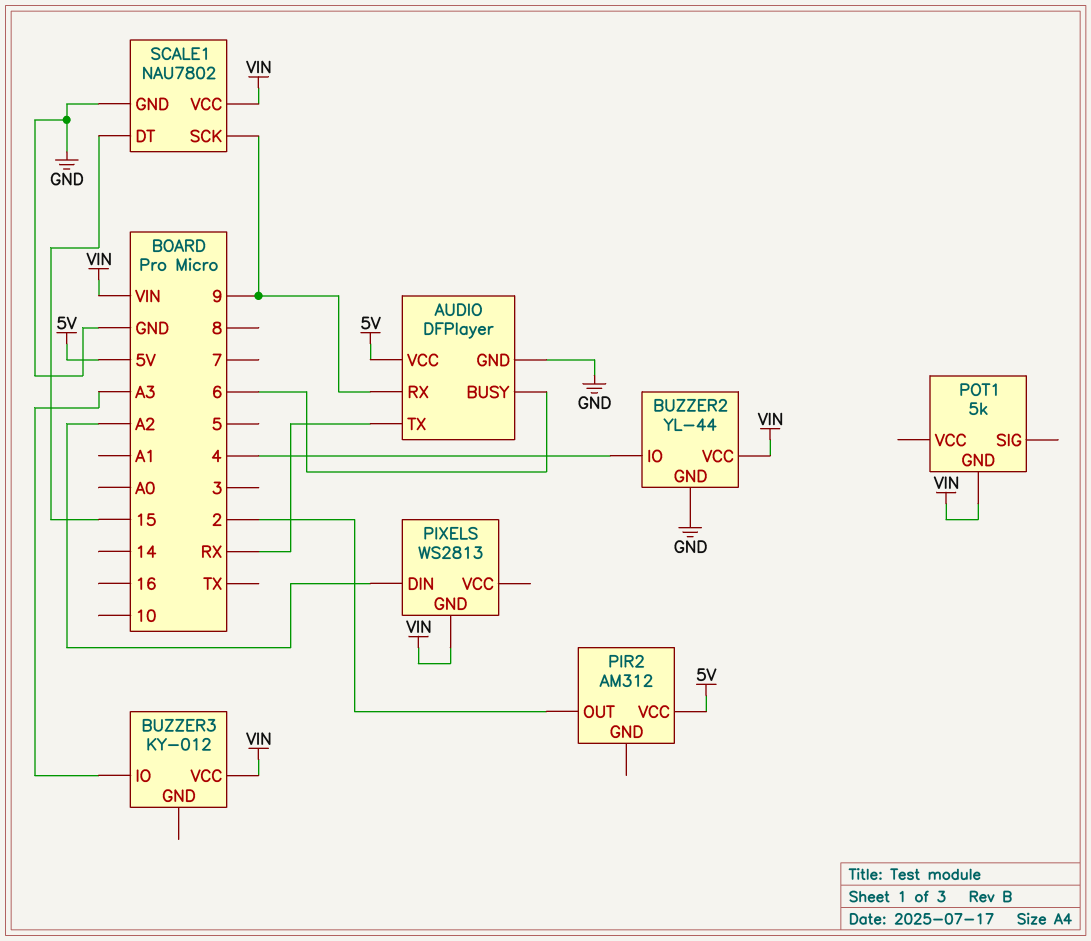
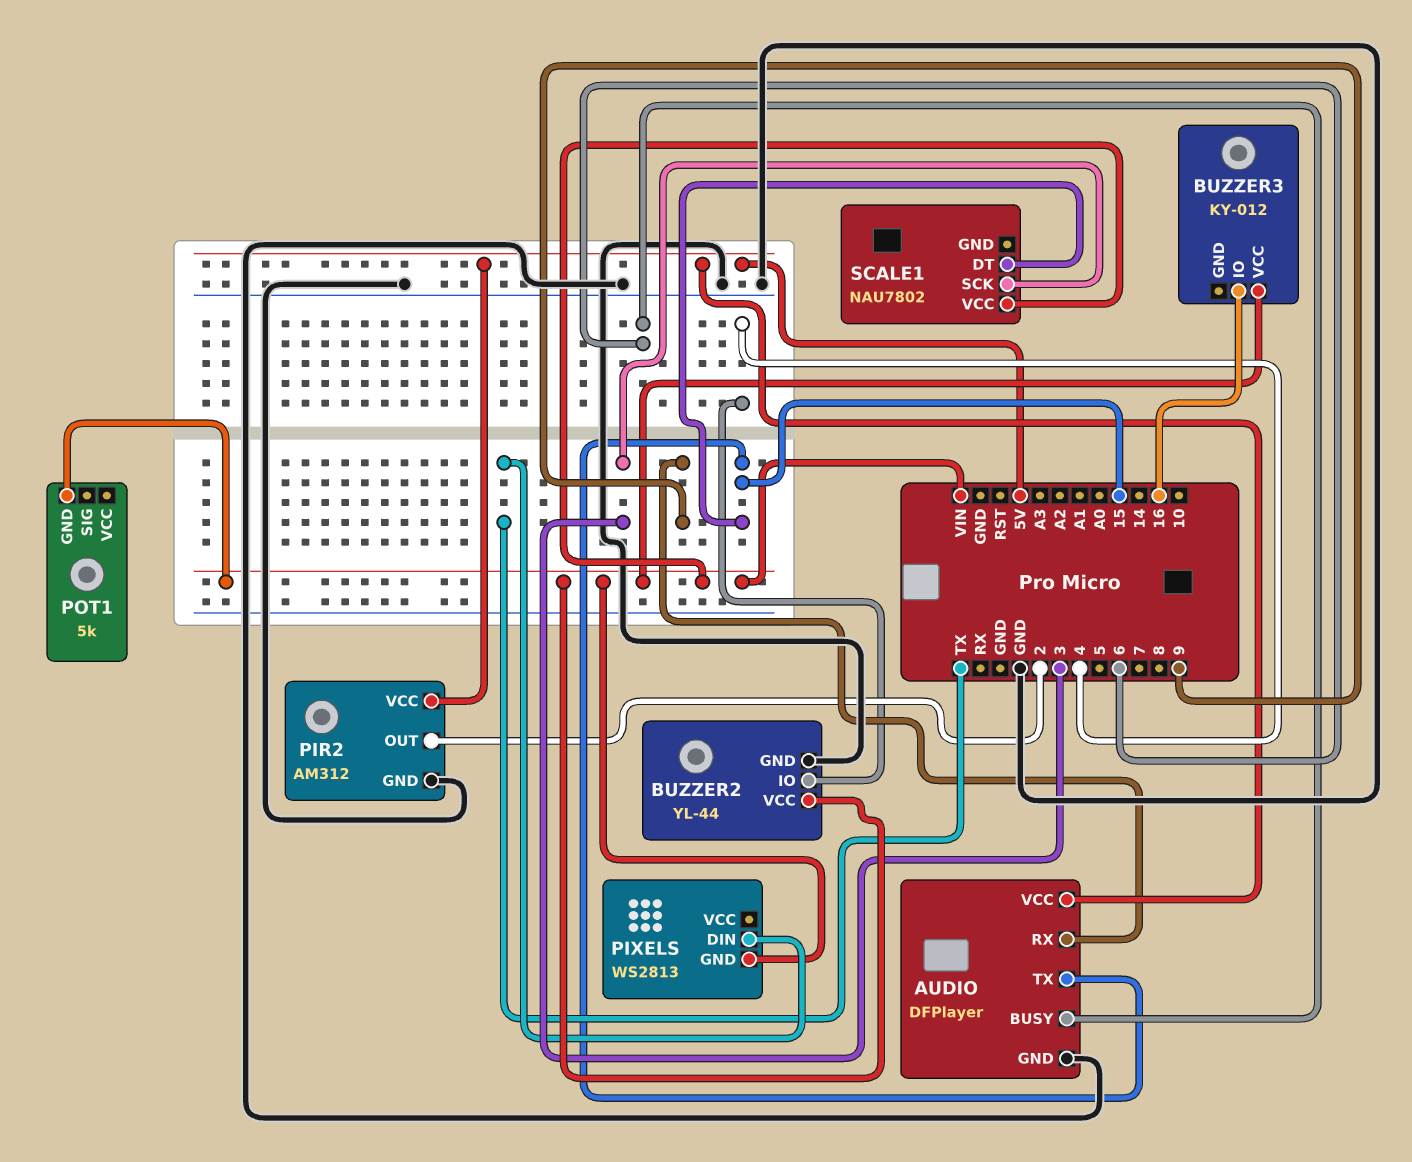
AUDIO pin TX: RX -> 15
BUZZER3 pin IO: A3 -> 16
PIR2 pin GND: none -> GND
PIXELS pin DIN: A2 -> TX
SCALE1 pin GND: GND -> none
SCALE1 pin SCK: 9 -> 3

